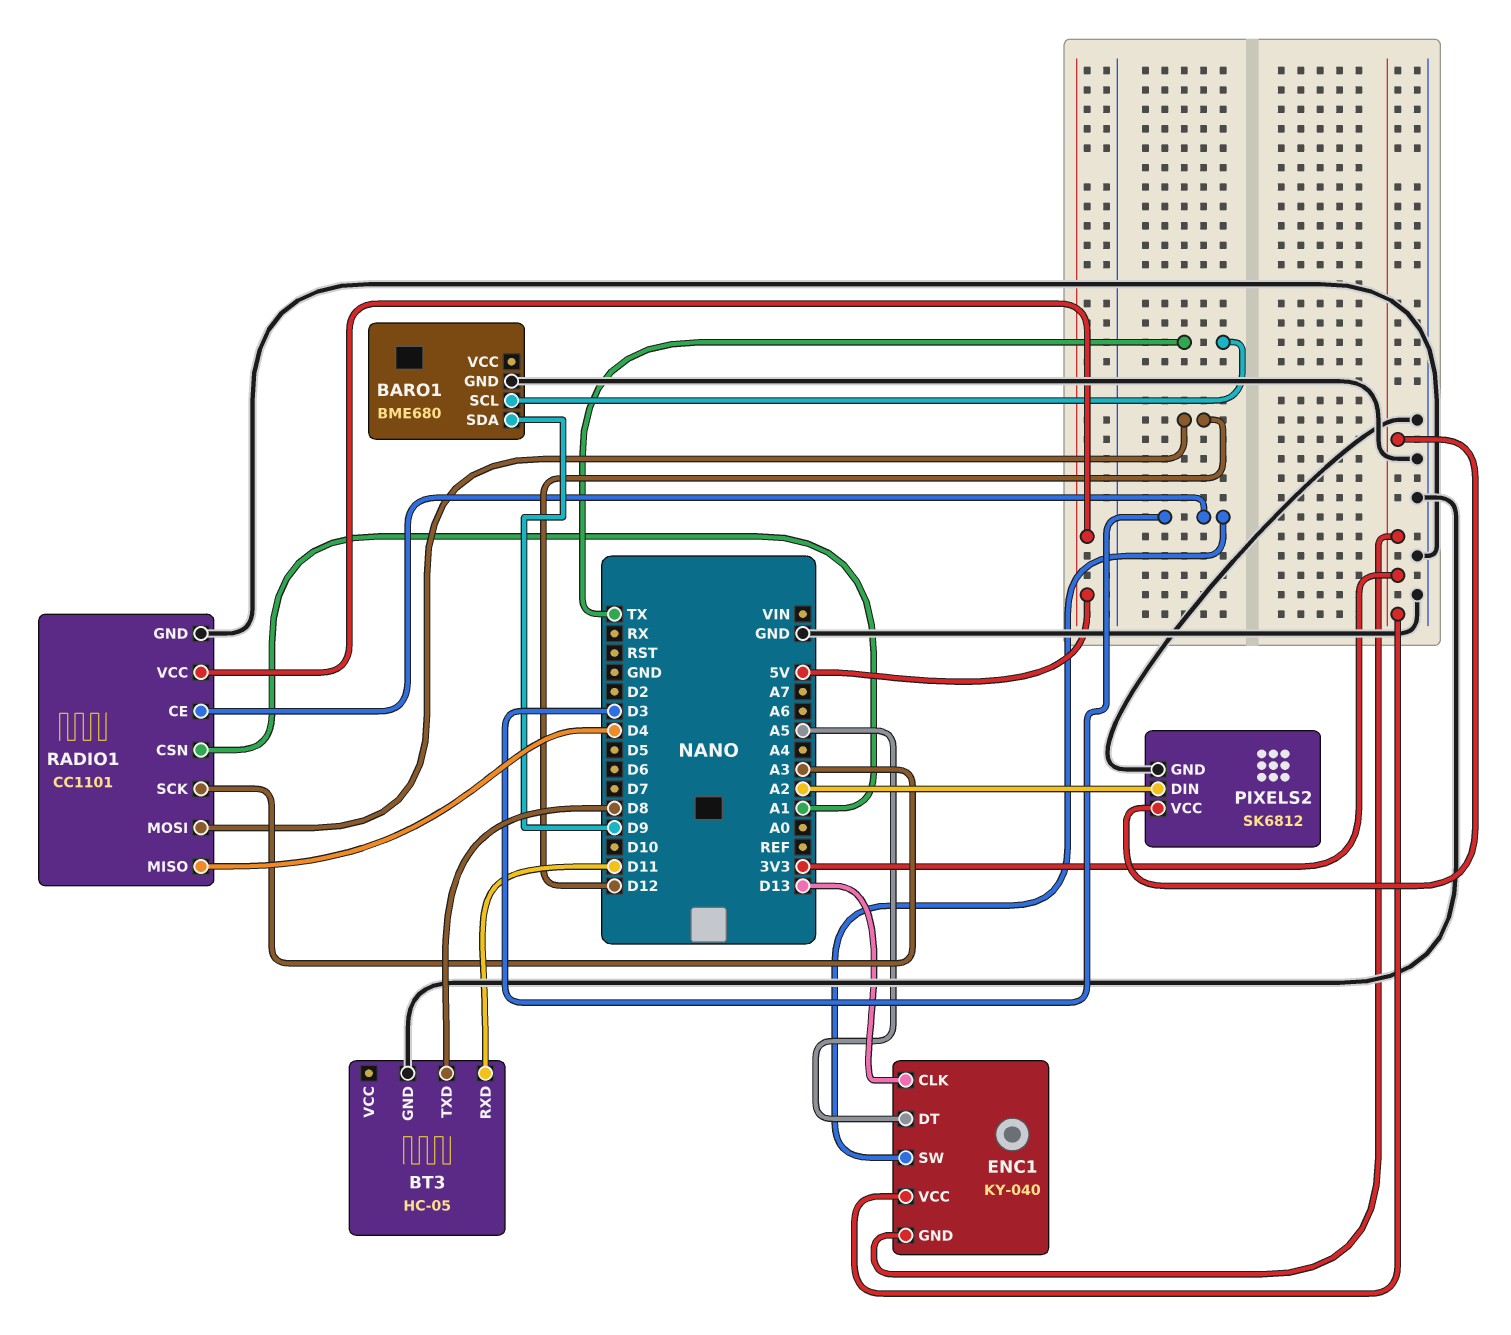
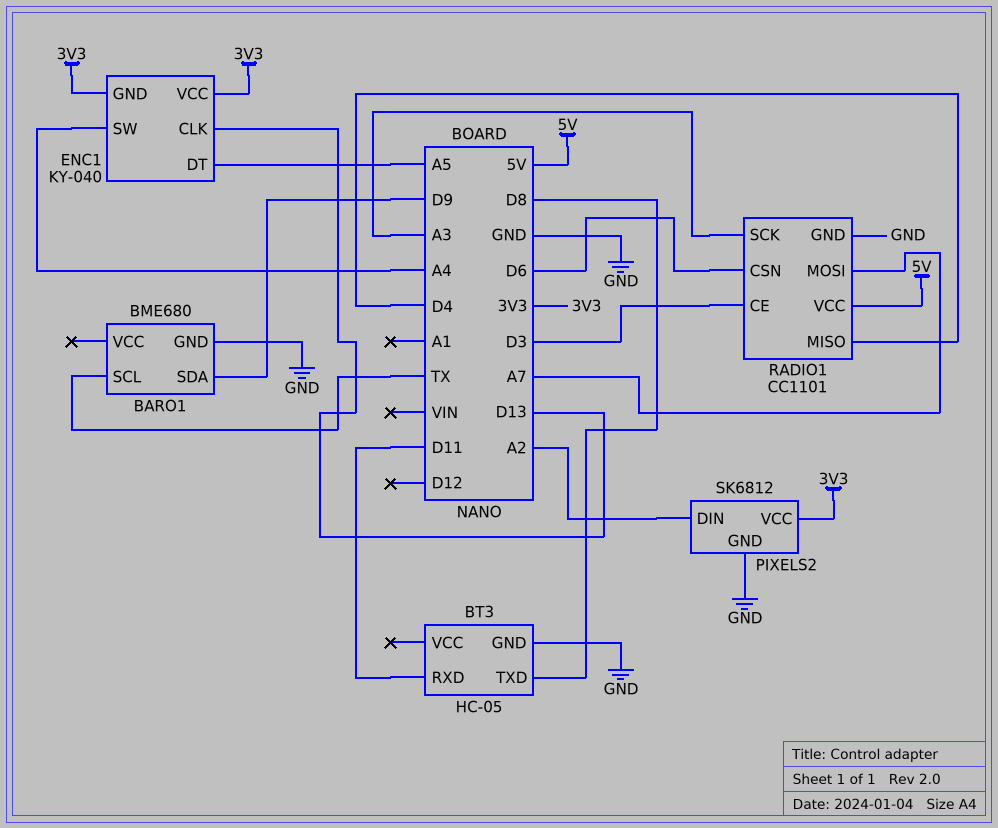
ENC1 pin SW: D3 -> A4
RADIO1 pin CSN: A1 -> D6
RADIO1 pin MOSI: D12 -> A7

